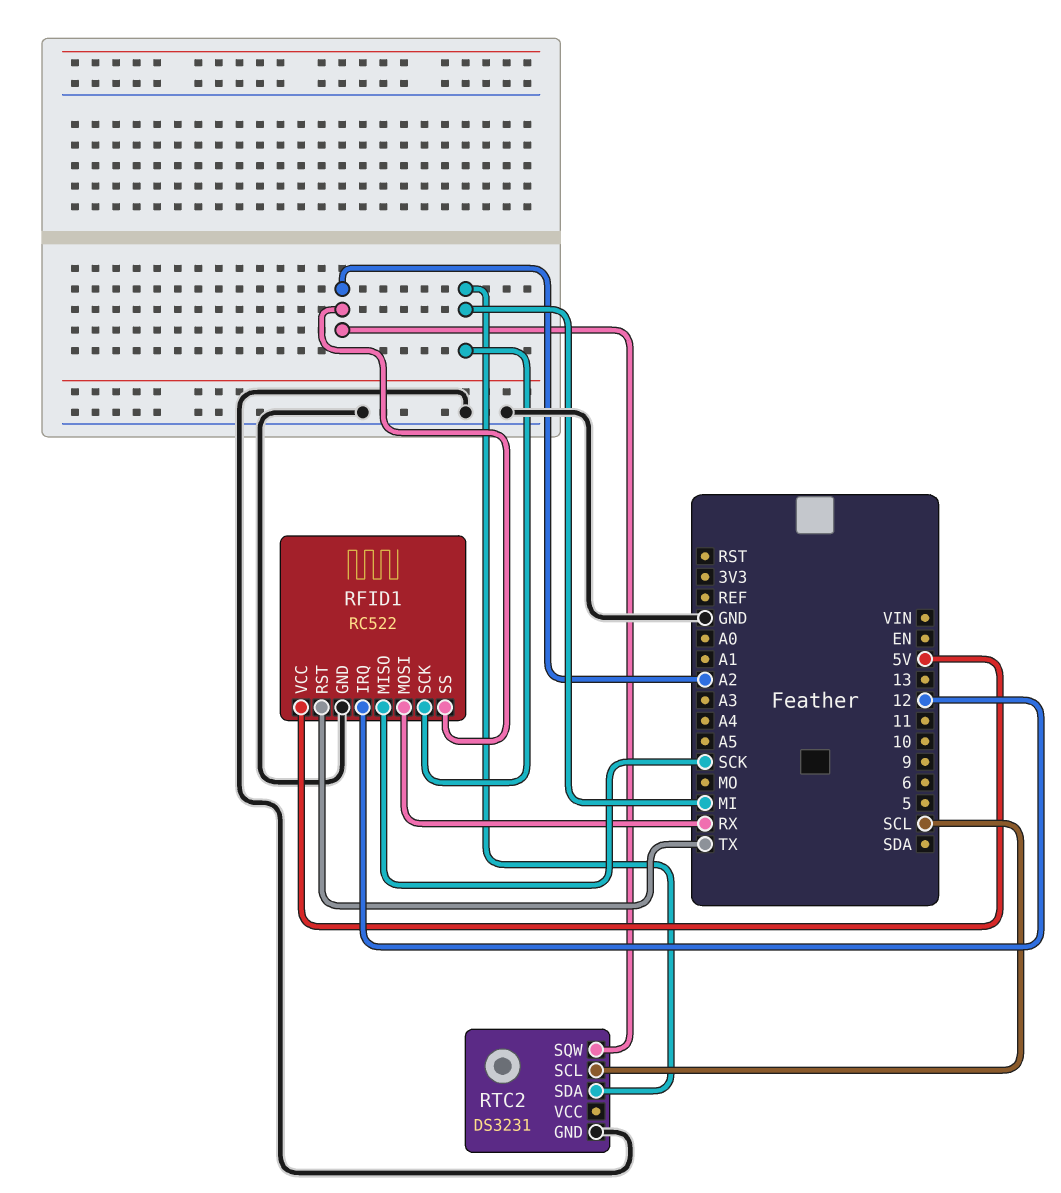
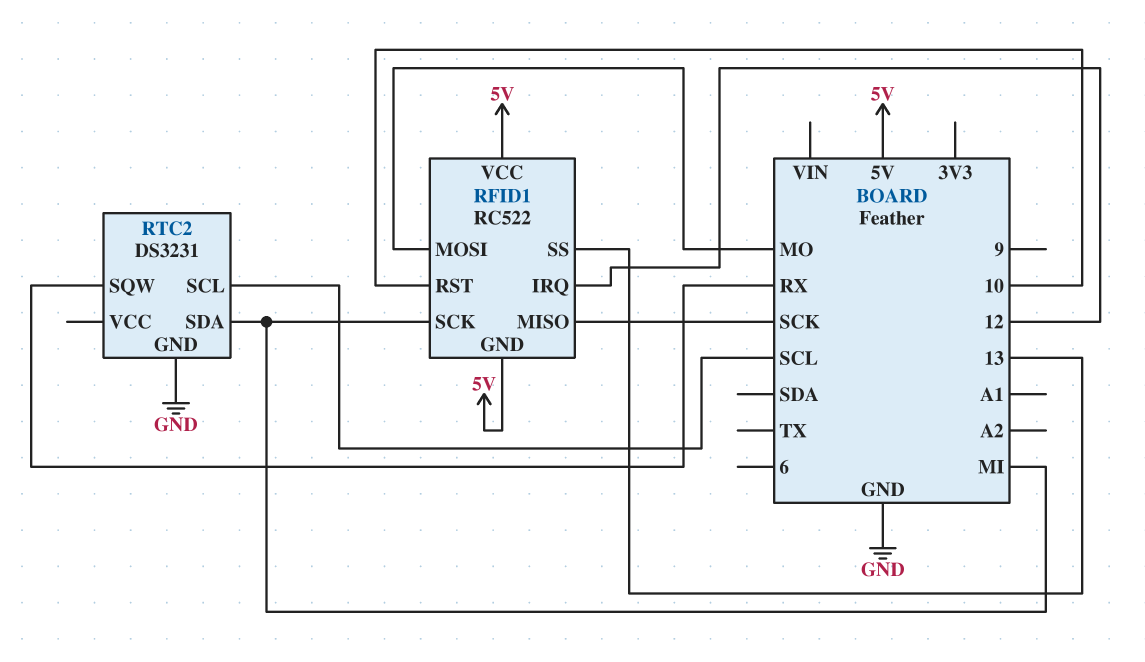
RFID1 pin GND: GND -> 5V
RFID1 pin MOSI: RX -> MO
RFID1 pin RST: TX -> 10
RFID1 pin SS: A2 -> 13
RTC2 pin SQW: A2 -> RX

